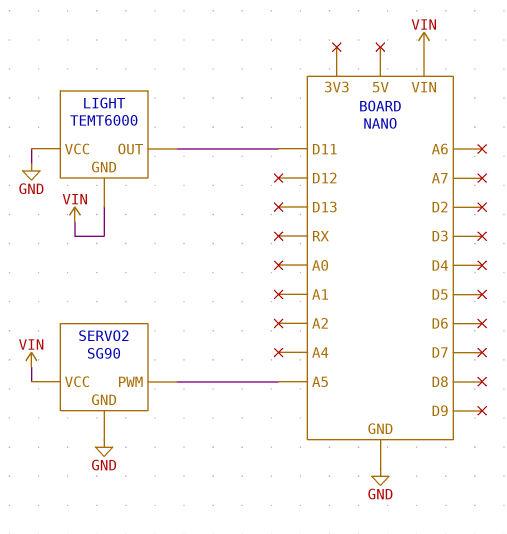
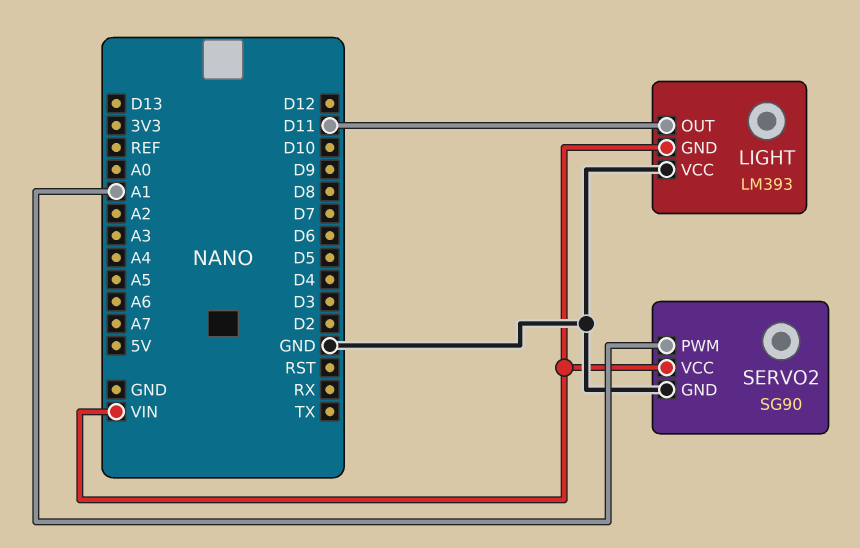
LIGHT: TEMT6000 -> LM393
SERVO2 pin PWM: A5 -> A1

